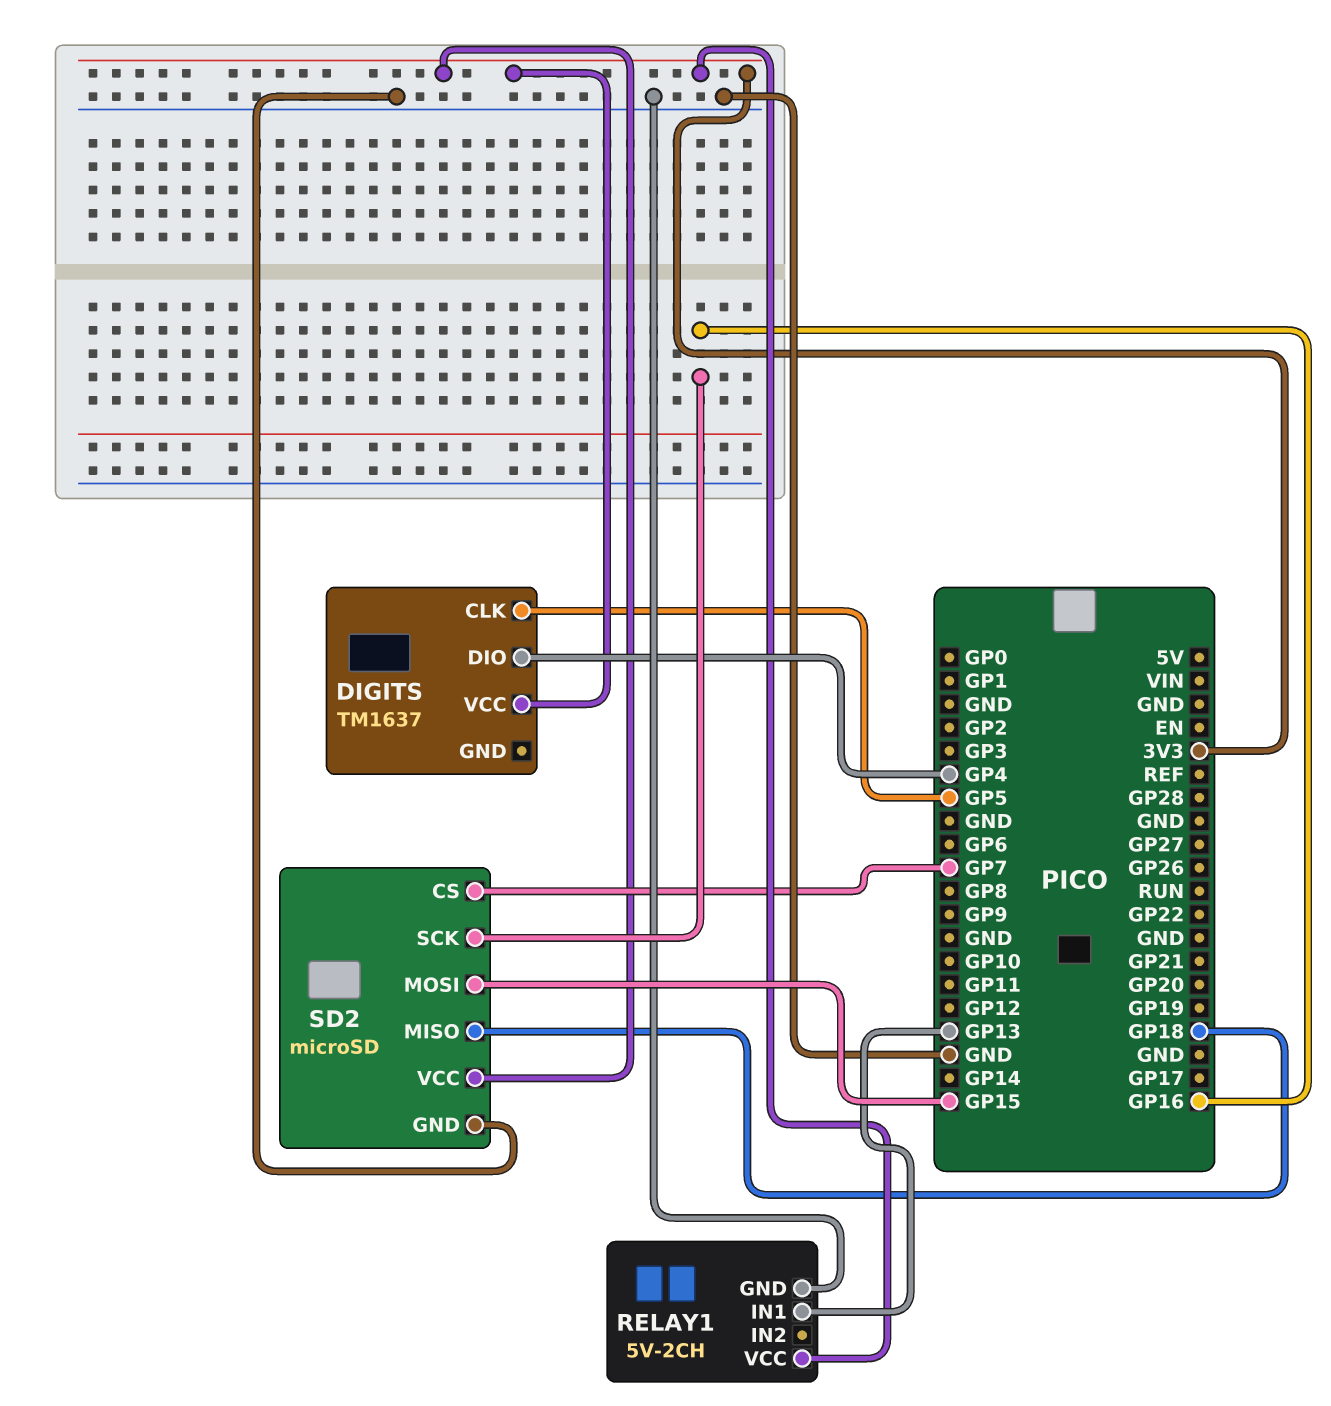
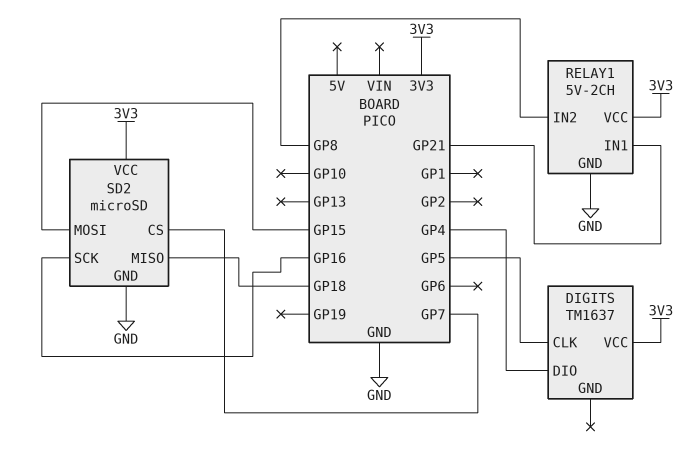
RELAY1 pin IN1: GP13 -> GP21
RELAY1 pin IN2: none -> GP8

